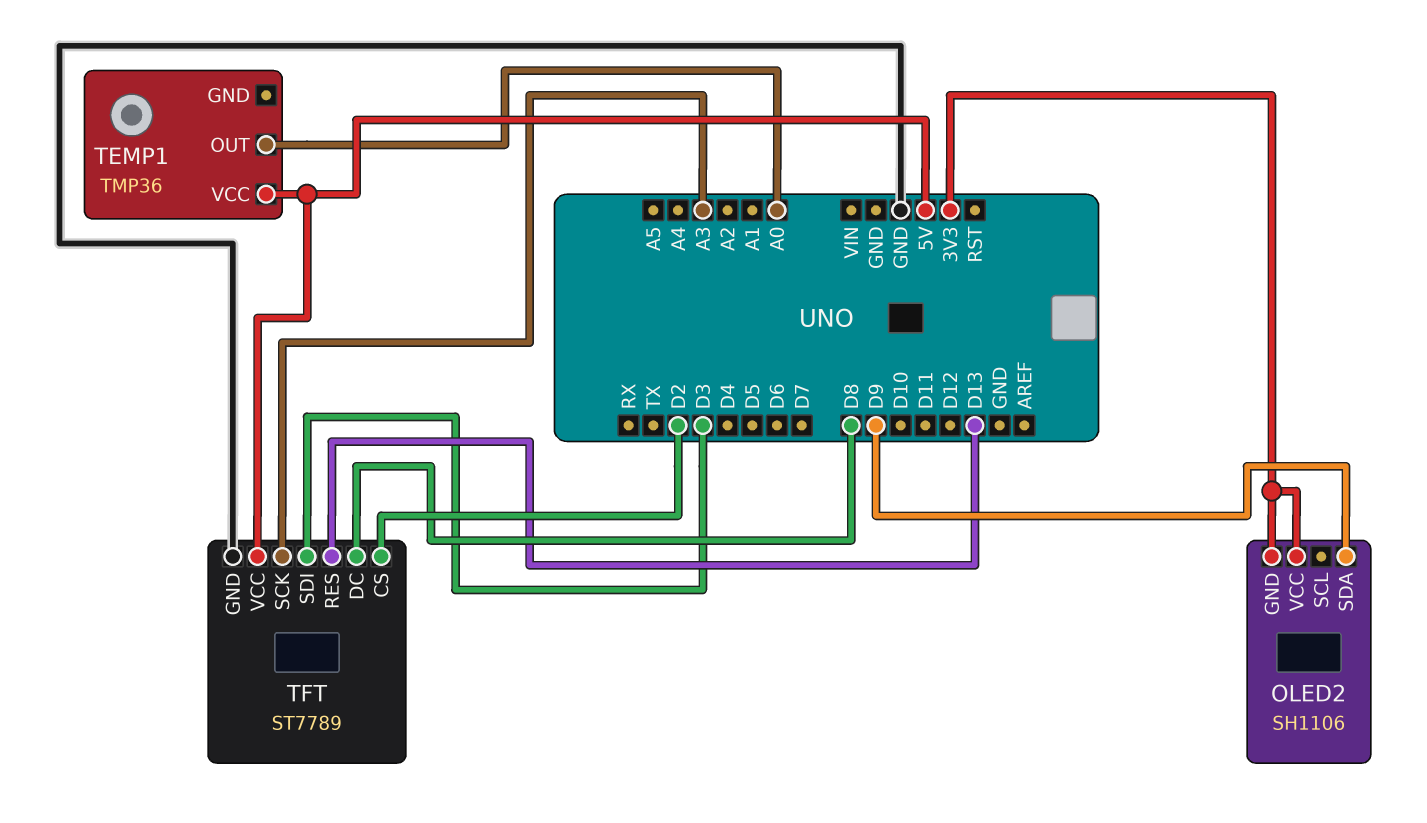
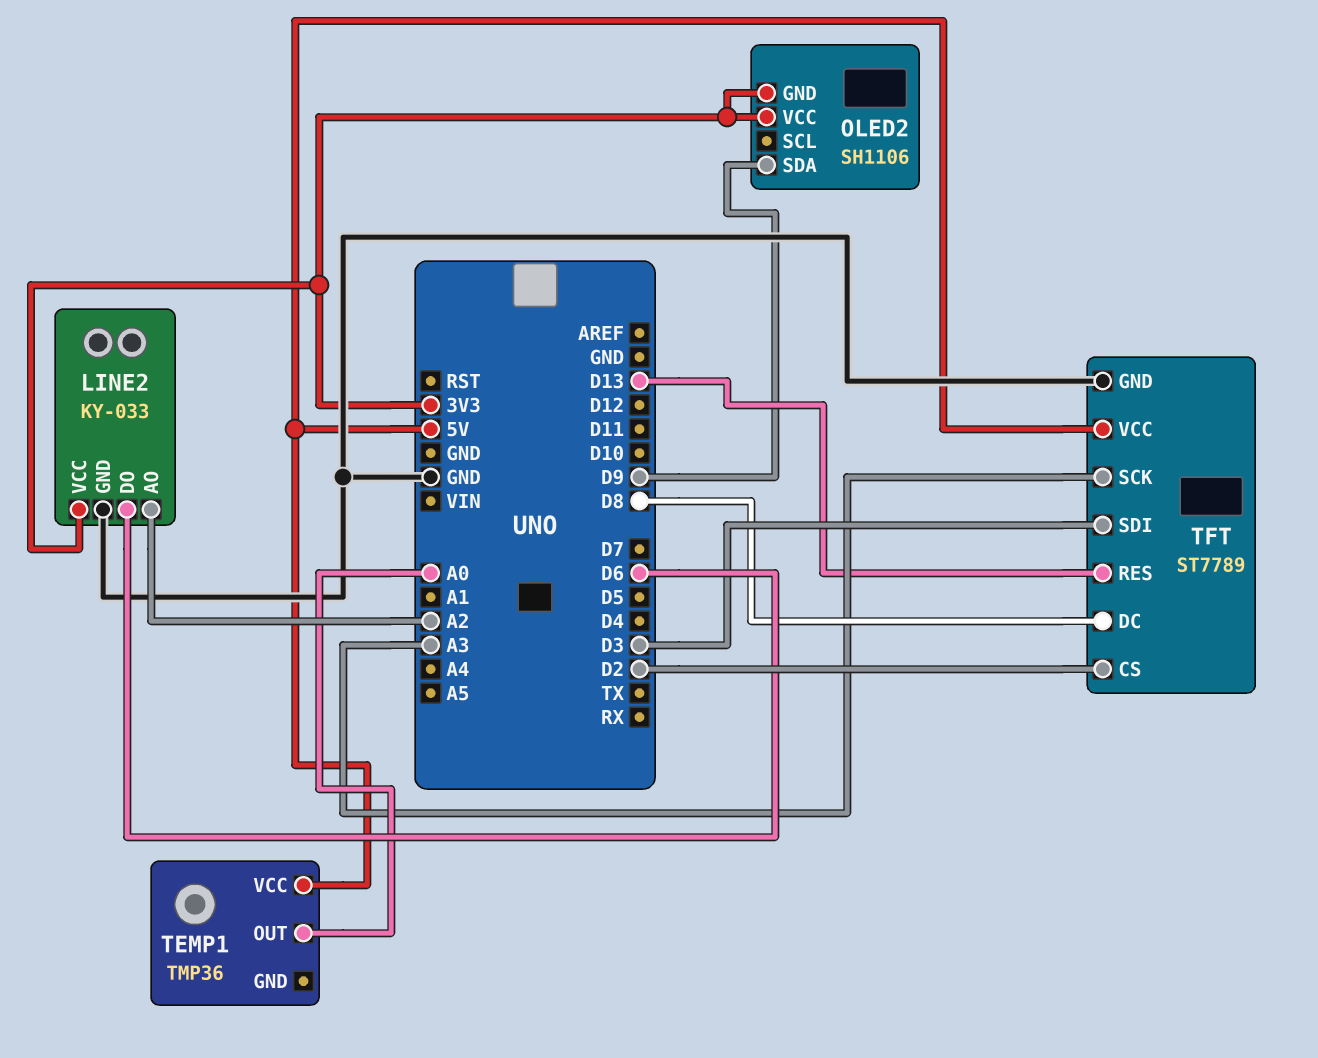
LINE2: none -> KY-033
LINE2 pin AO: none -> A2
LINE2 pin DO: none -> D6
LINE2 pin GND: none -> GND
LINE2 pin VCC: none -> 3V3

